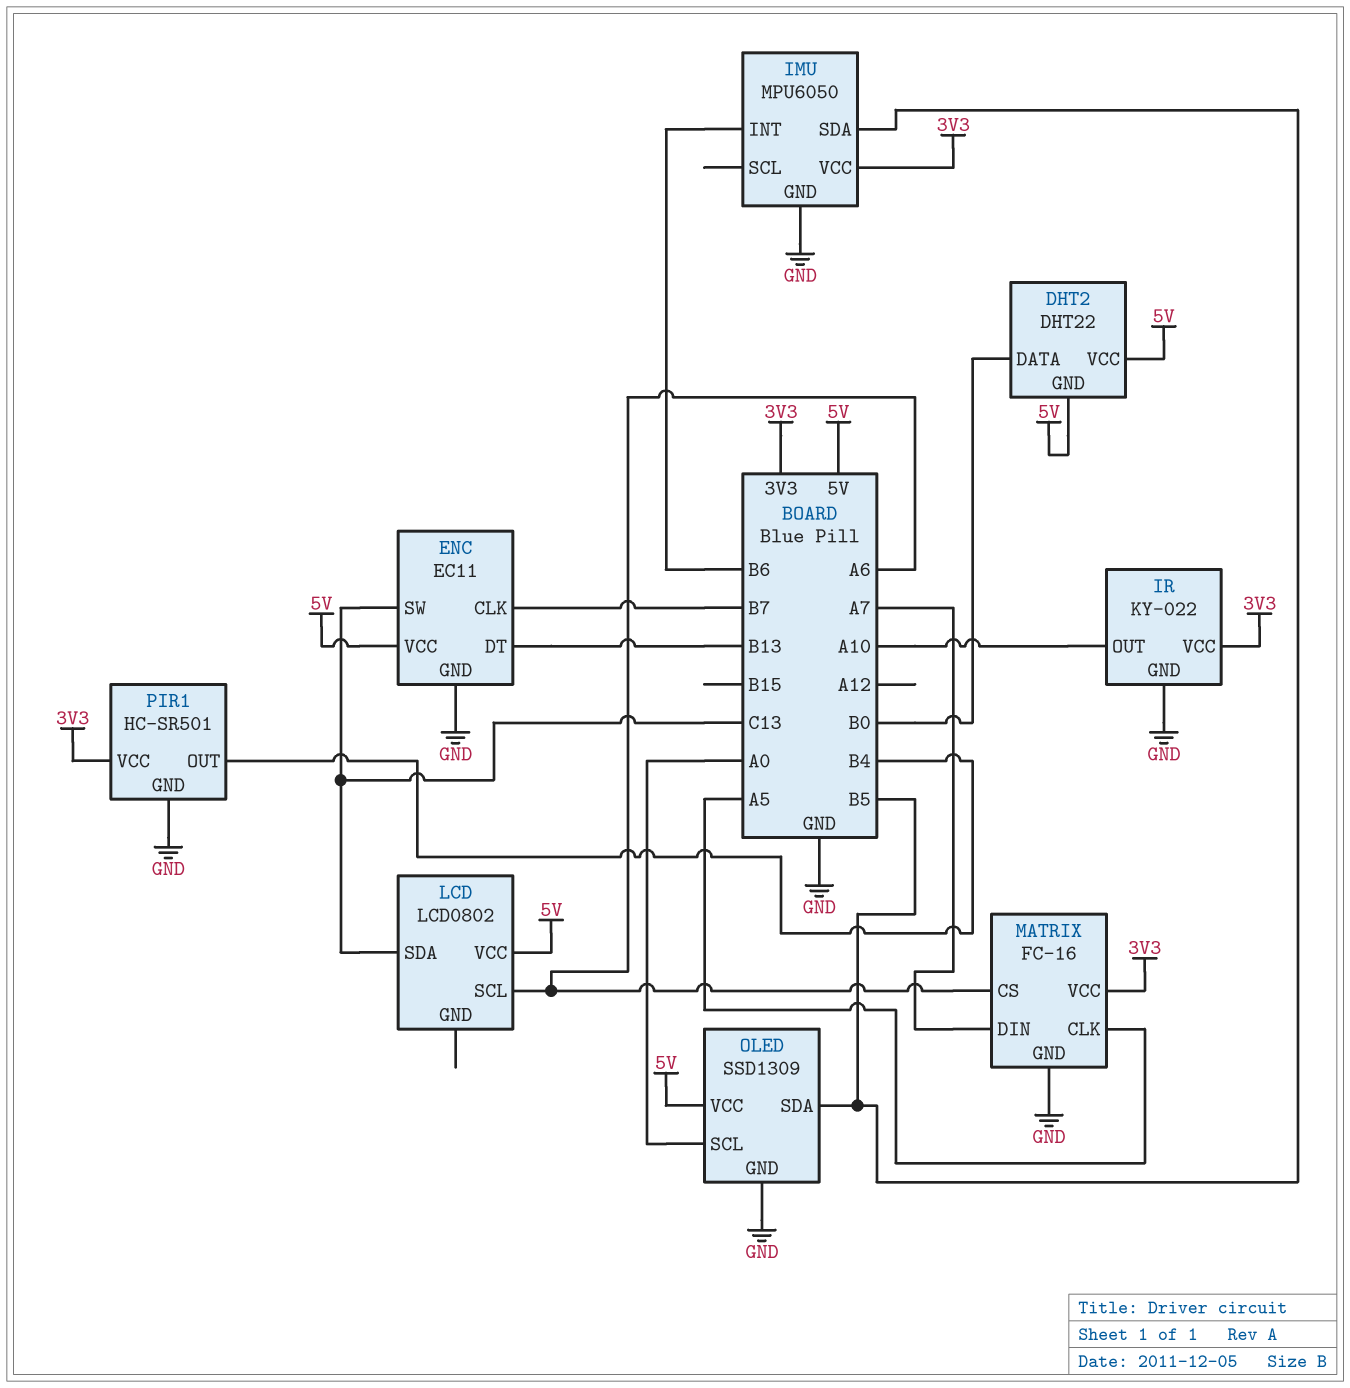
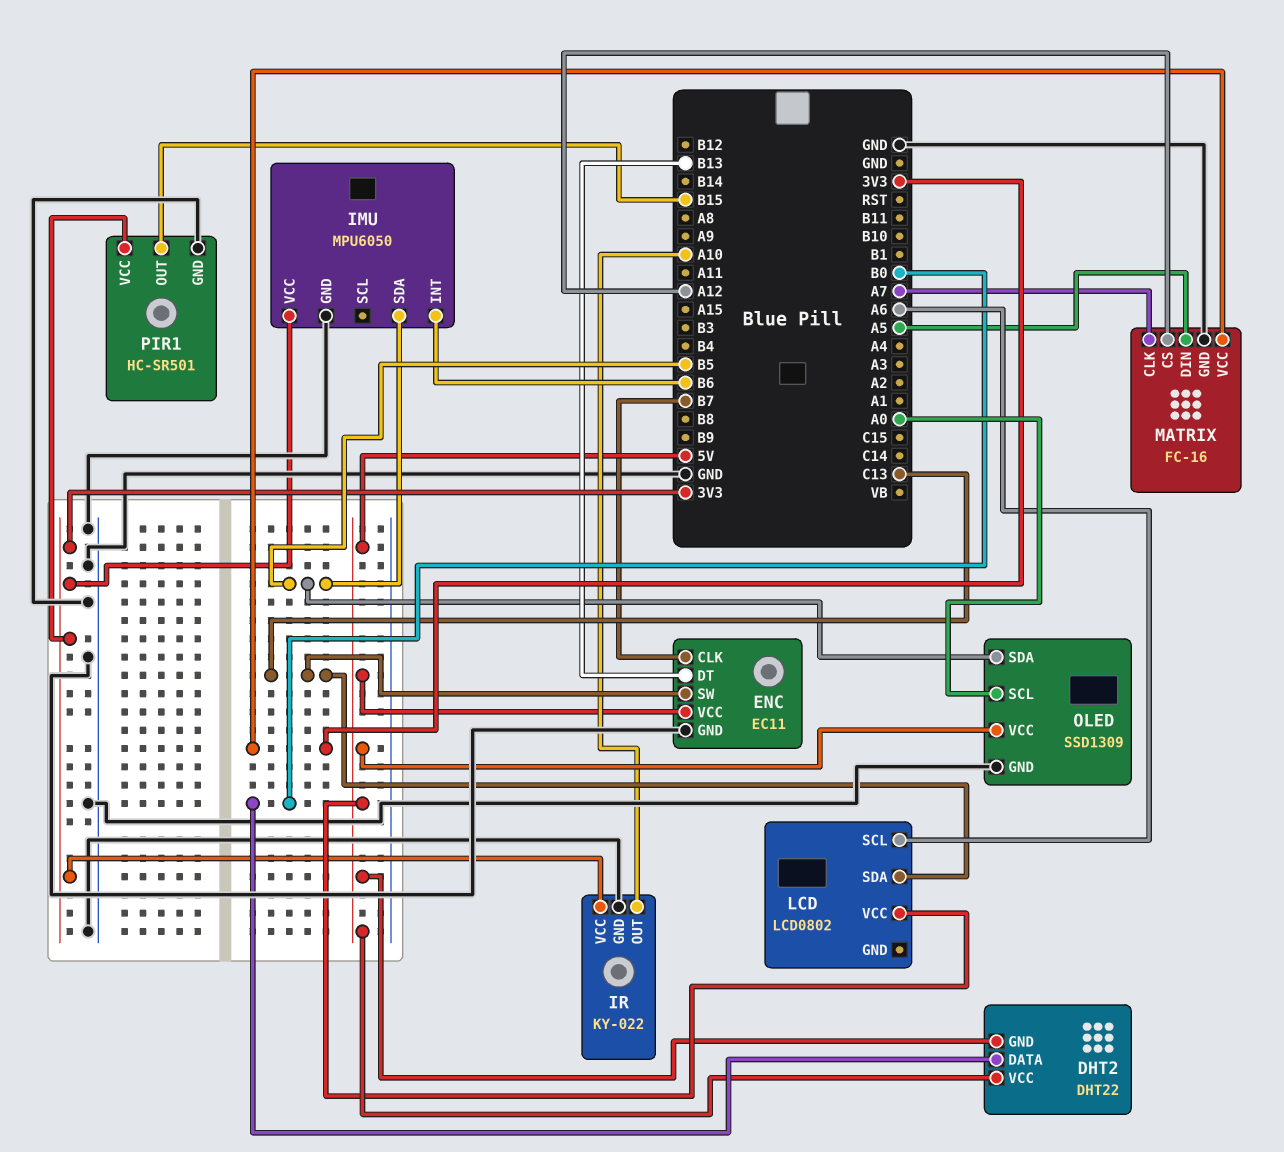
MATRIX pin CLK: A5 -> A7
MATRIX pin CS: A6 -> A12
MATRIX pin DIN: A7 -> A5
PIR1 pin OUT: B4 -> B15

